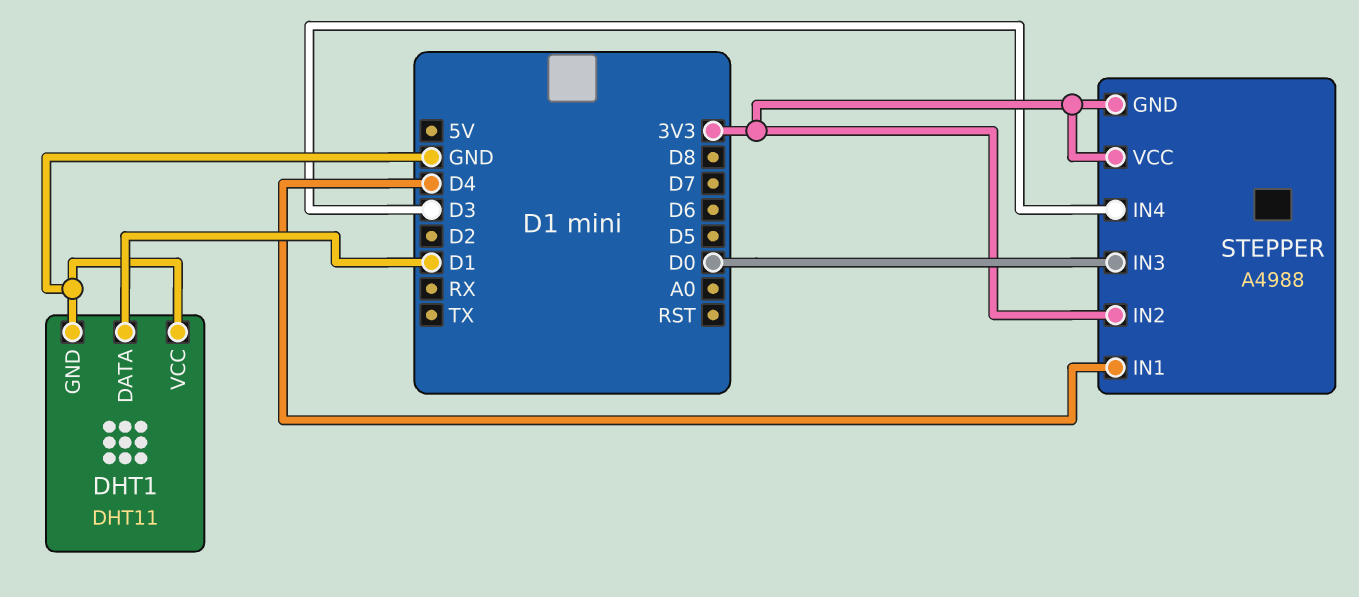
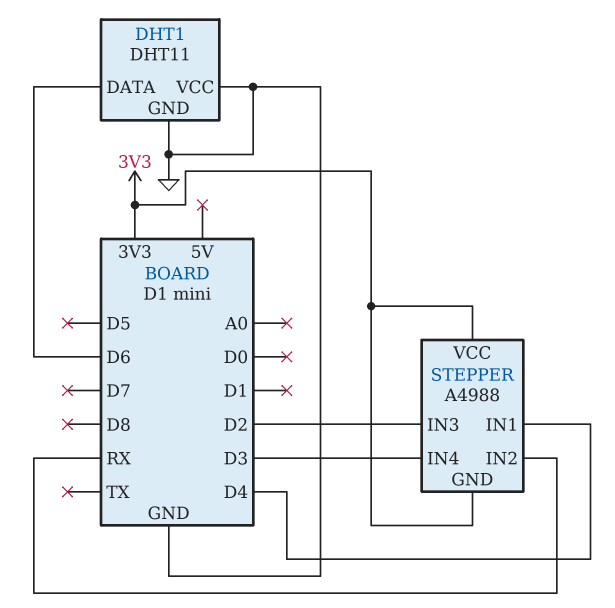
DHT1 pin DATA: D1 -> D6
STEPPER pin IN2: 3V3 -> RX
STEPPER pin IN3: D0 -> D2

